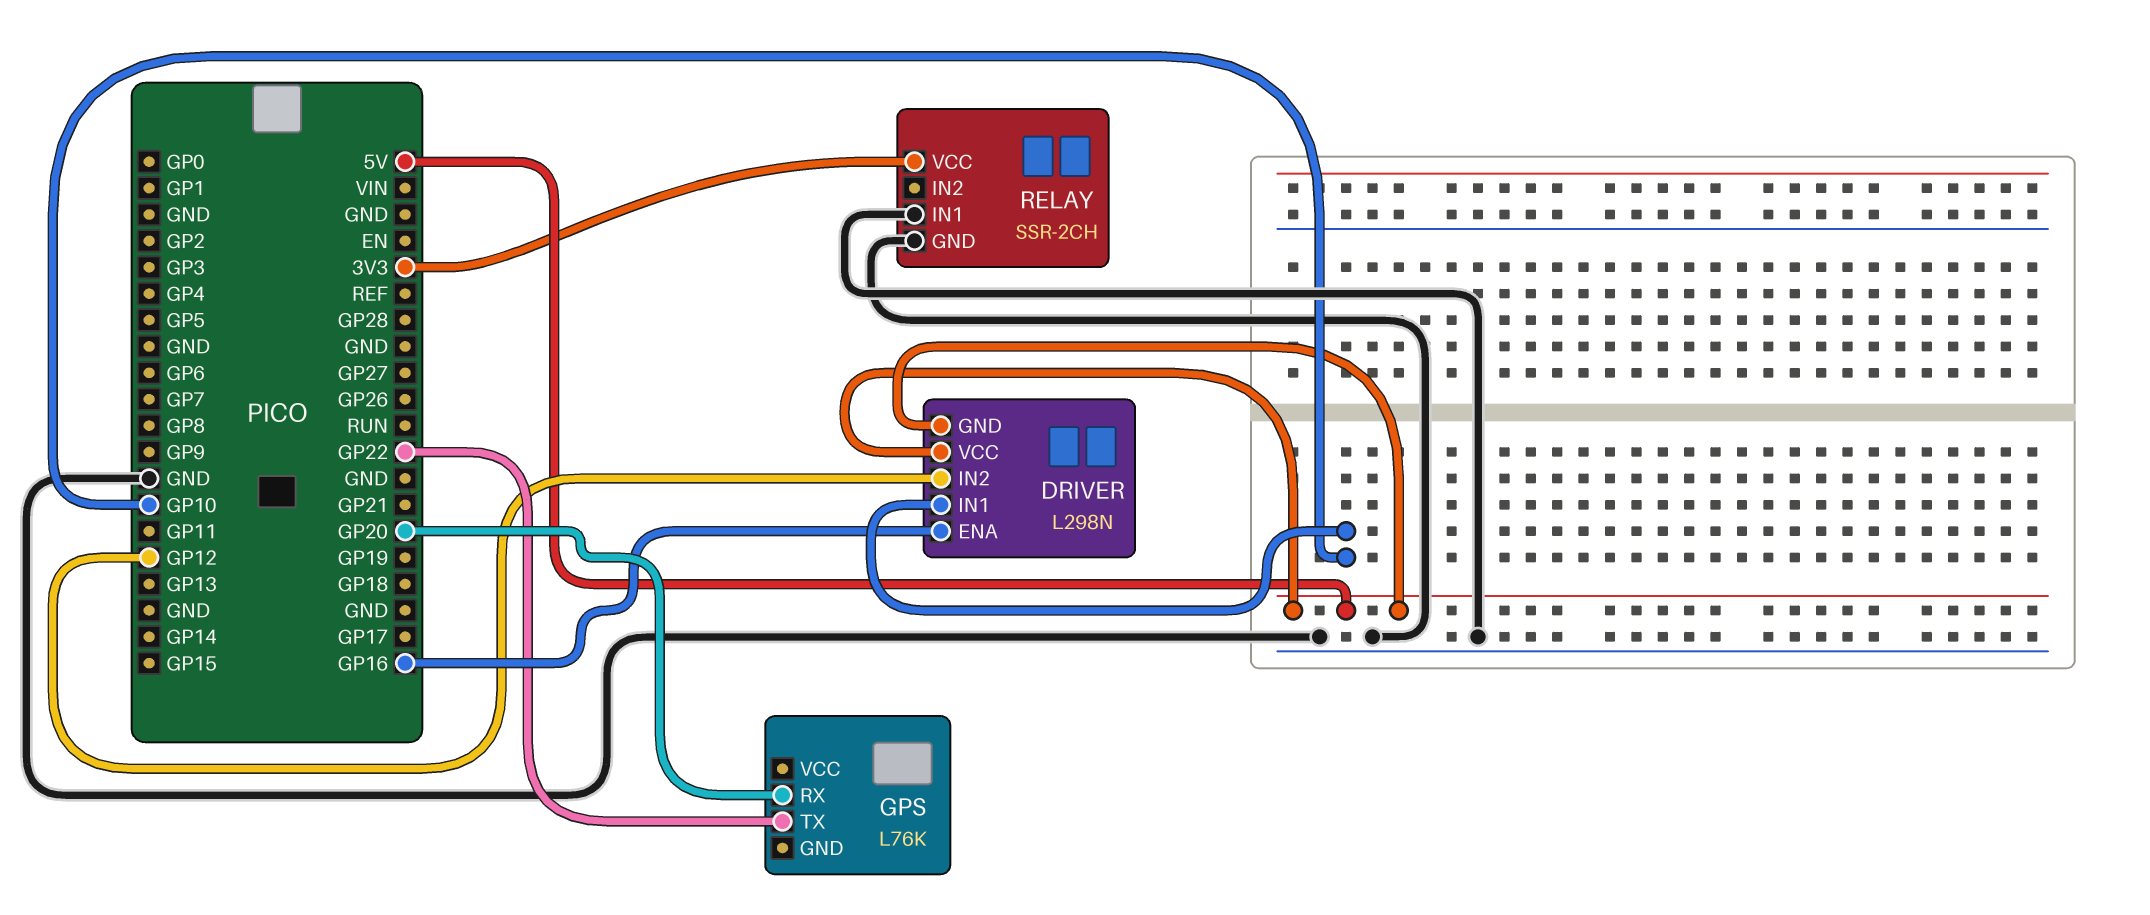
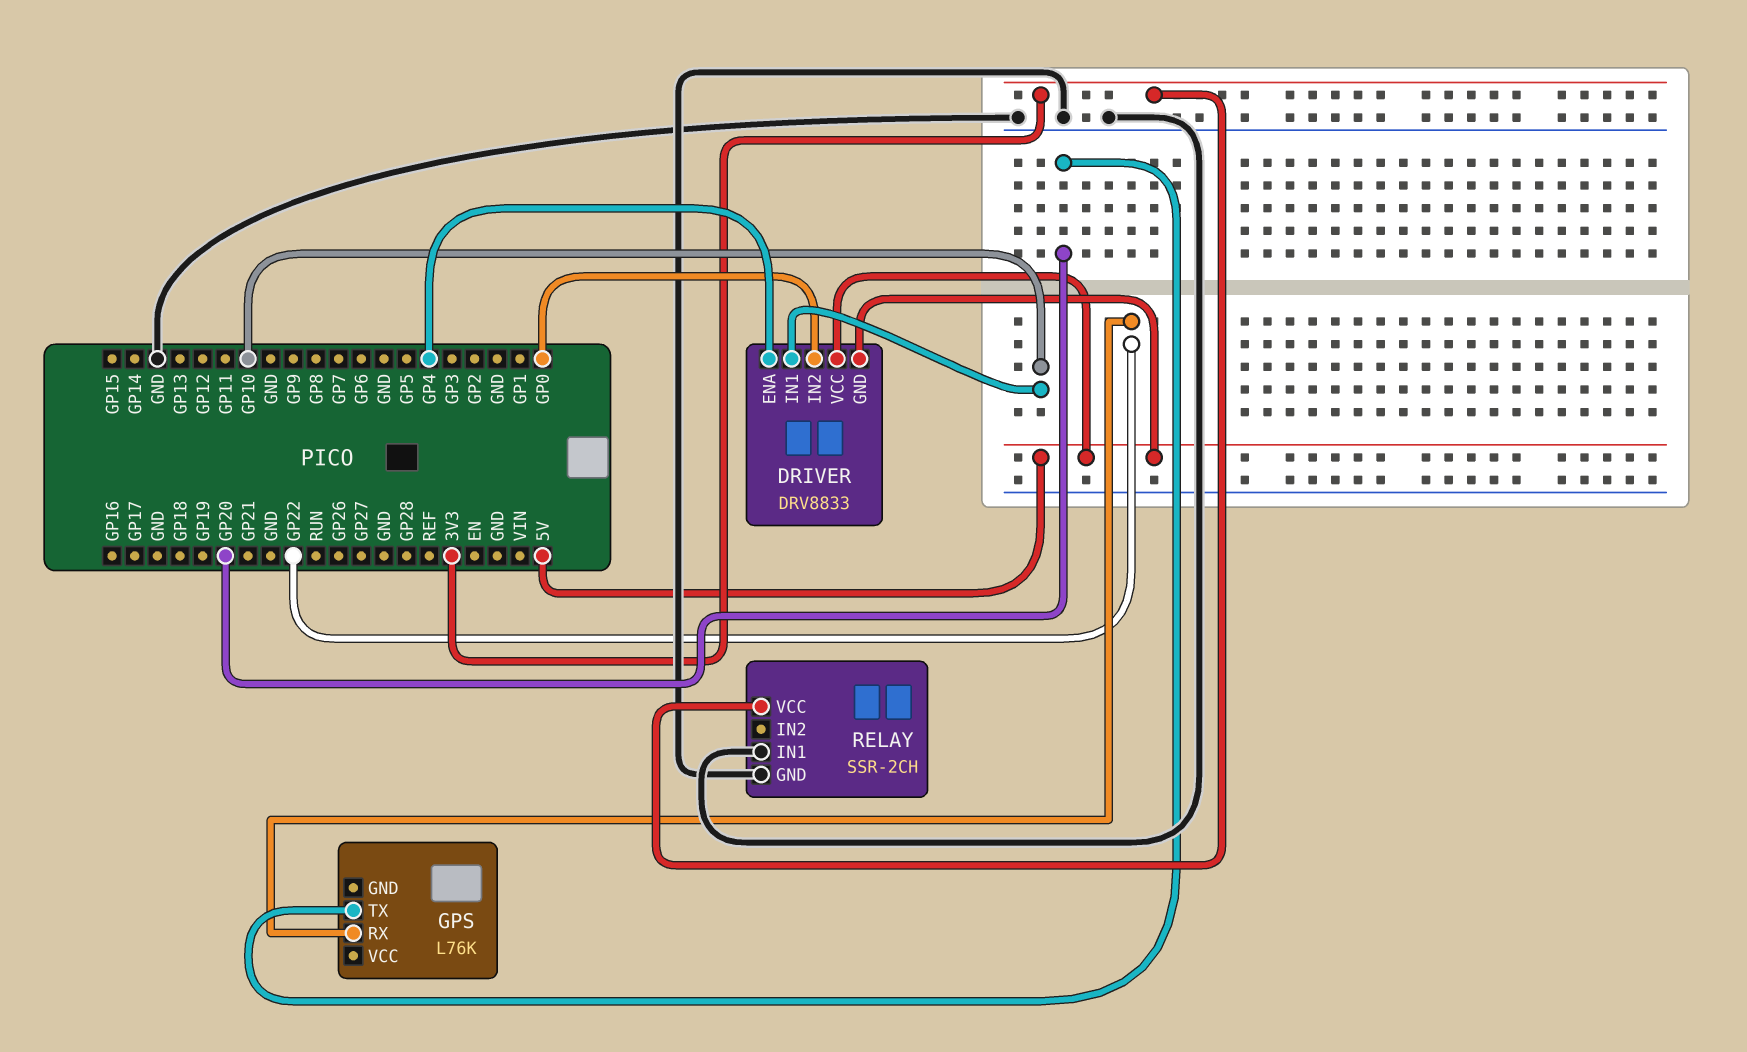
DRIVER: L298N -> DRV8833
DRIVER pin ENA: GP16 -> GP4
DRIVER pin IN2: GP12 -> GP0
GPS pin RX: GP20 -> GP22
GPS pin TX: GP22 -> GP20

